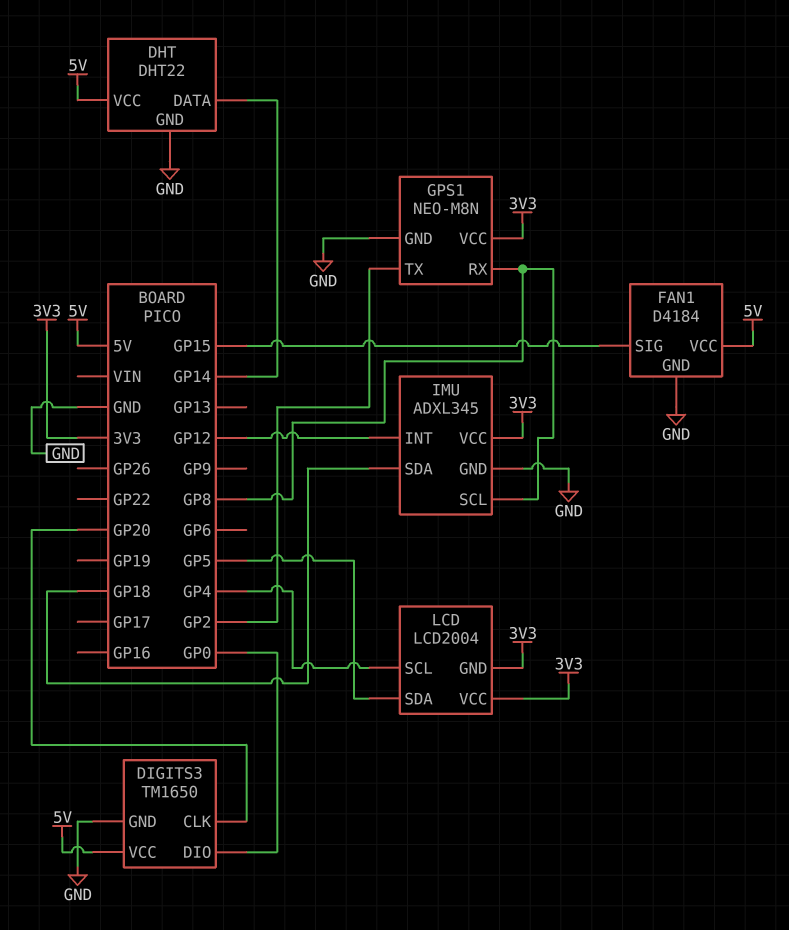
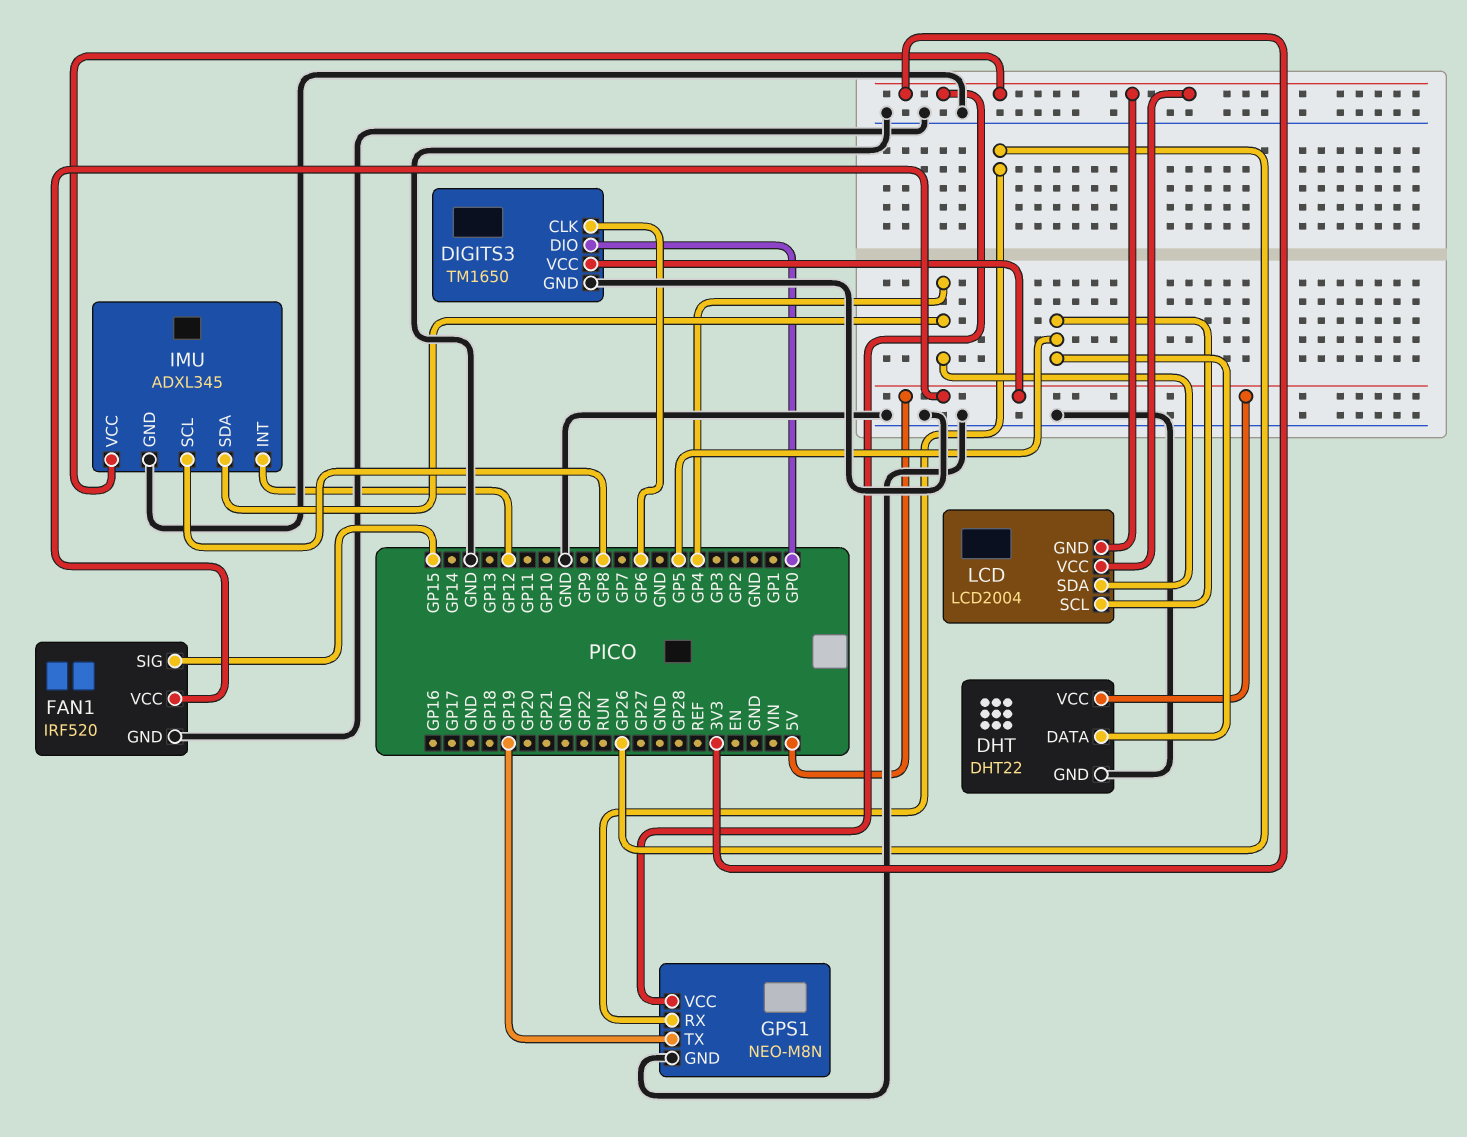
DHT pin DATA: GP14 -> GP5
DIGITS3 pin CLK: GP20 -> GP6
FAN1: D4184 -> IRF520
GPS1 pin RX: GP8 -> GP26
GPS1 pin TX: GP2 -> GP19
IMU pin SDA: GP18 -> GP4
LCD pin SCL: GP4 -> GP5
LCD pin SDA: GP5 -> GP4

